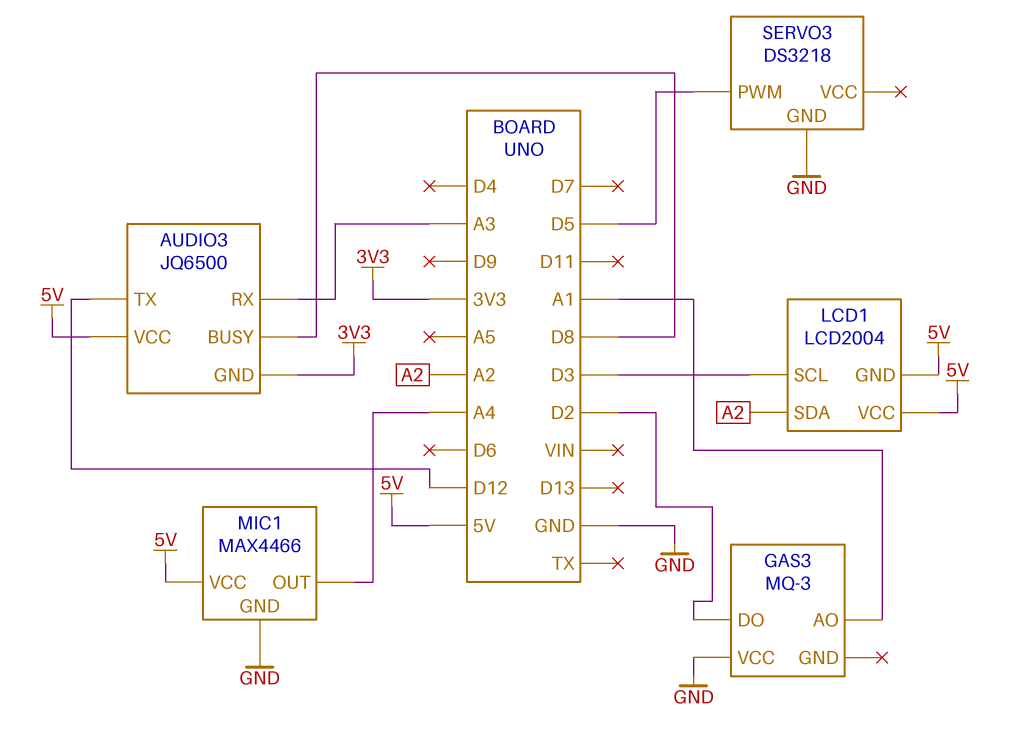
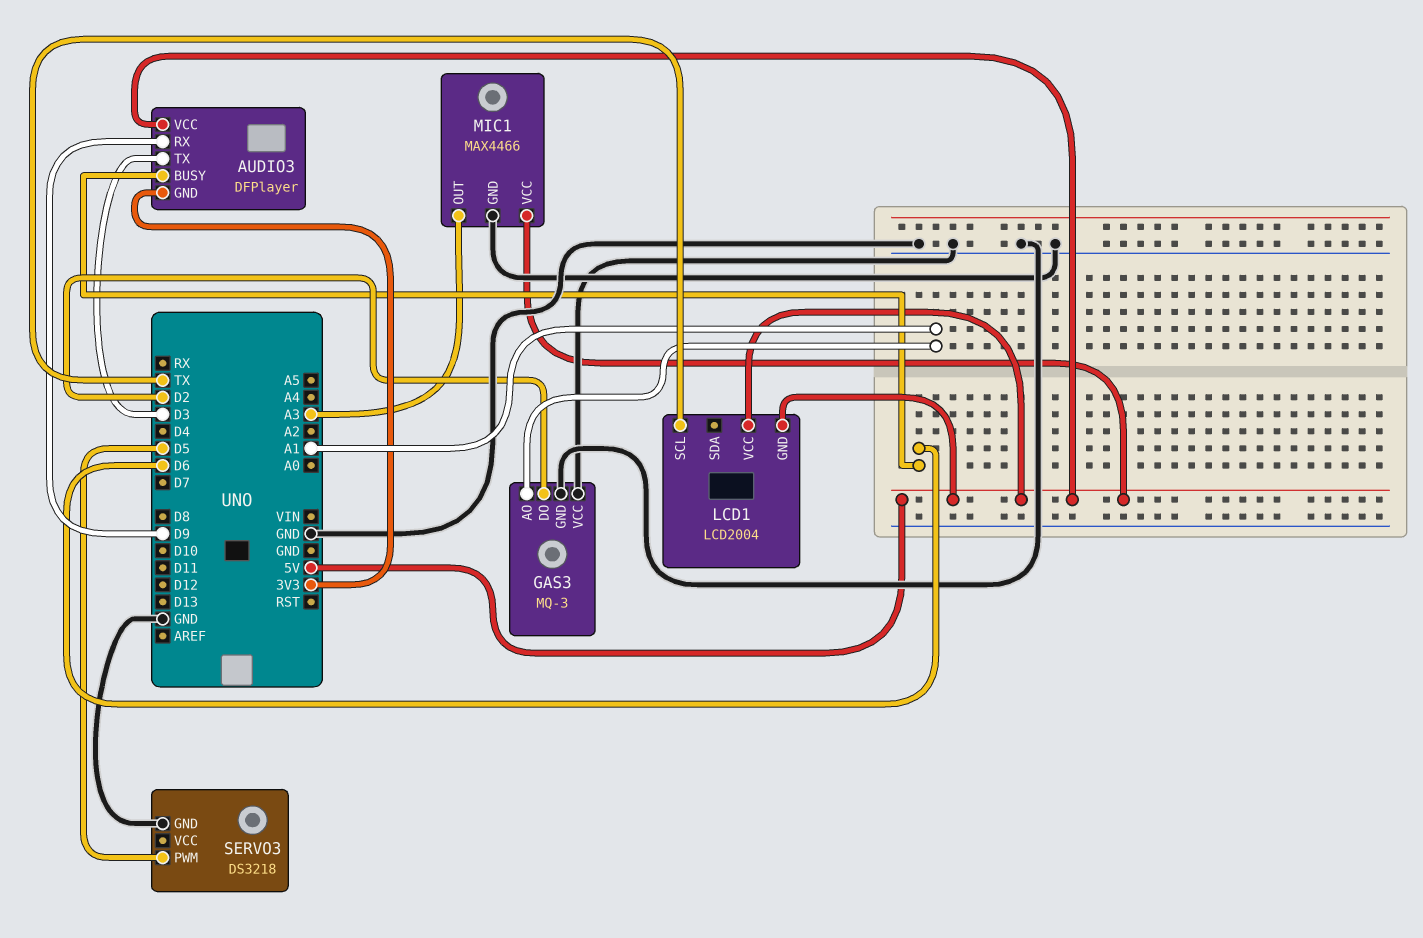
AUDIO3: JQ6500 -> DFPlayer
AUDIO3 pin BUSY: D8 -> D6
AUDIO3 pin RX: A3 -> D9
AUDIO3 pin TX: D12 -> D3
GAS3 pin GND: none -> GND
LCD1 pin SCL: D3 -> TX
LCD1 pin SDA: A2 -> none
MIC1 pin OUT: A4 -> A3

